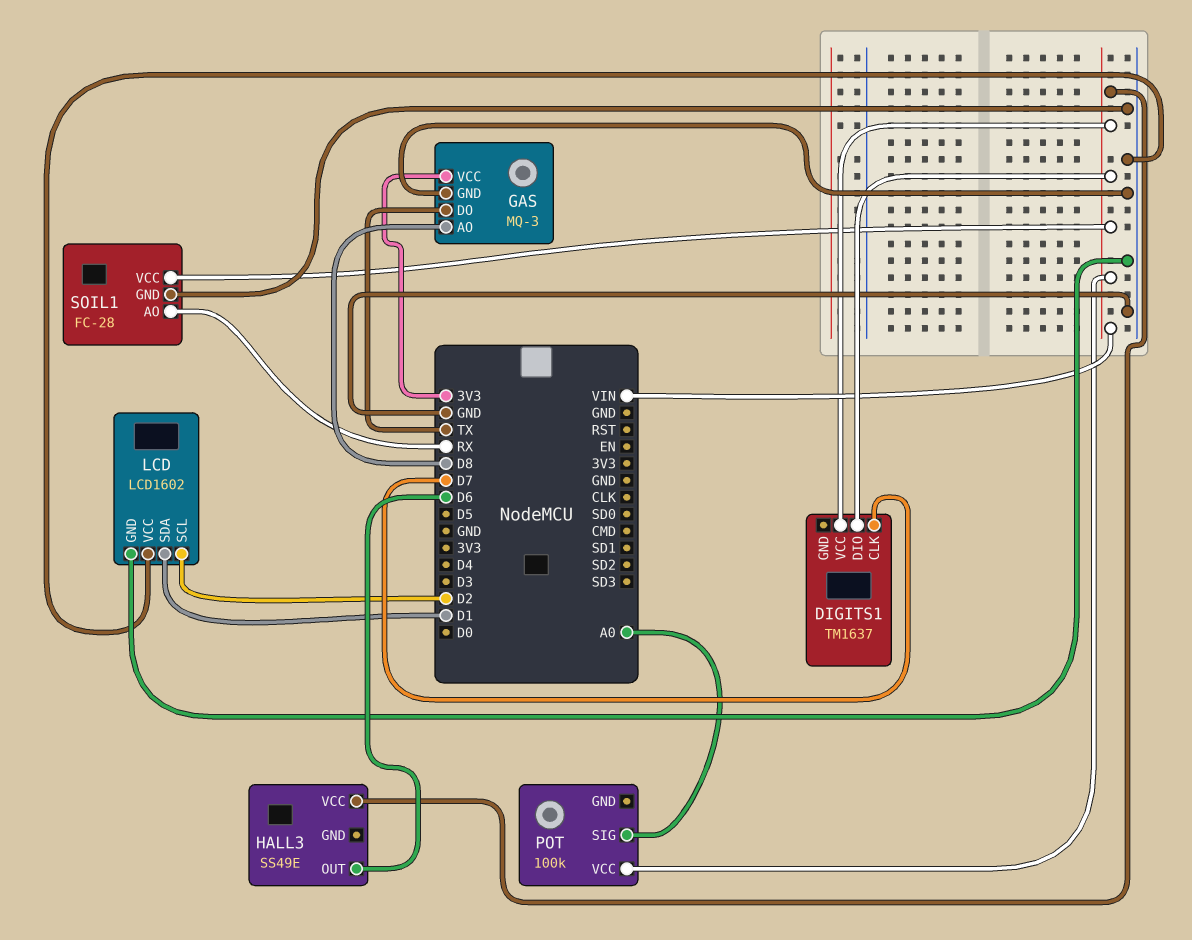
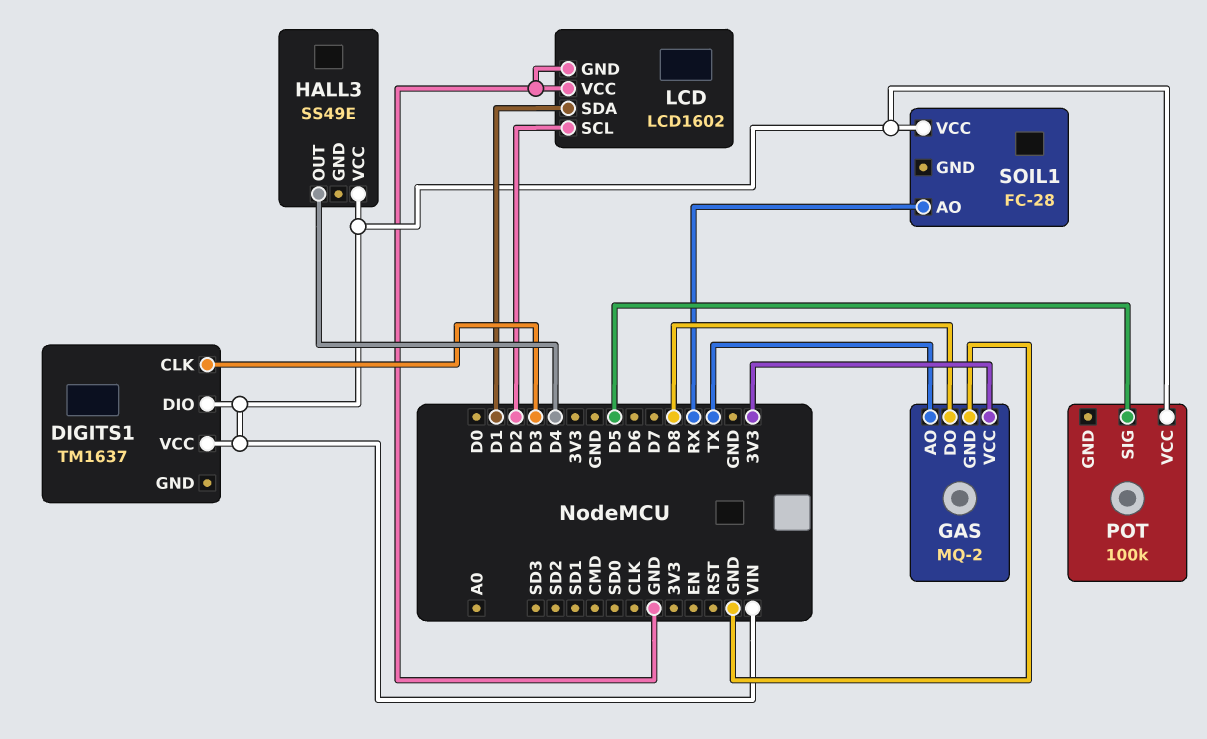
DIGITS1 pin CLK: D7 -> D3
GAS: MQ-3 -> MQ-2
GAS pin AO: D8 -> TX
GAS pin DO: TX -> D8
HALL3 pin OUT: D6 -> D4
POT pin SIG: A0 -> D5
SOIL1 pin GND: GND -> none

